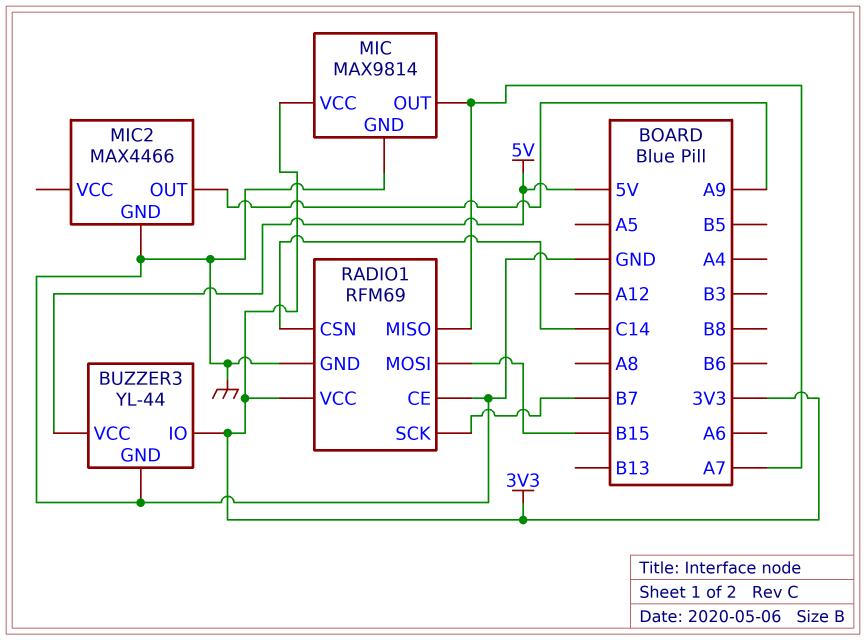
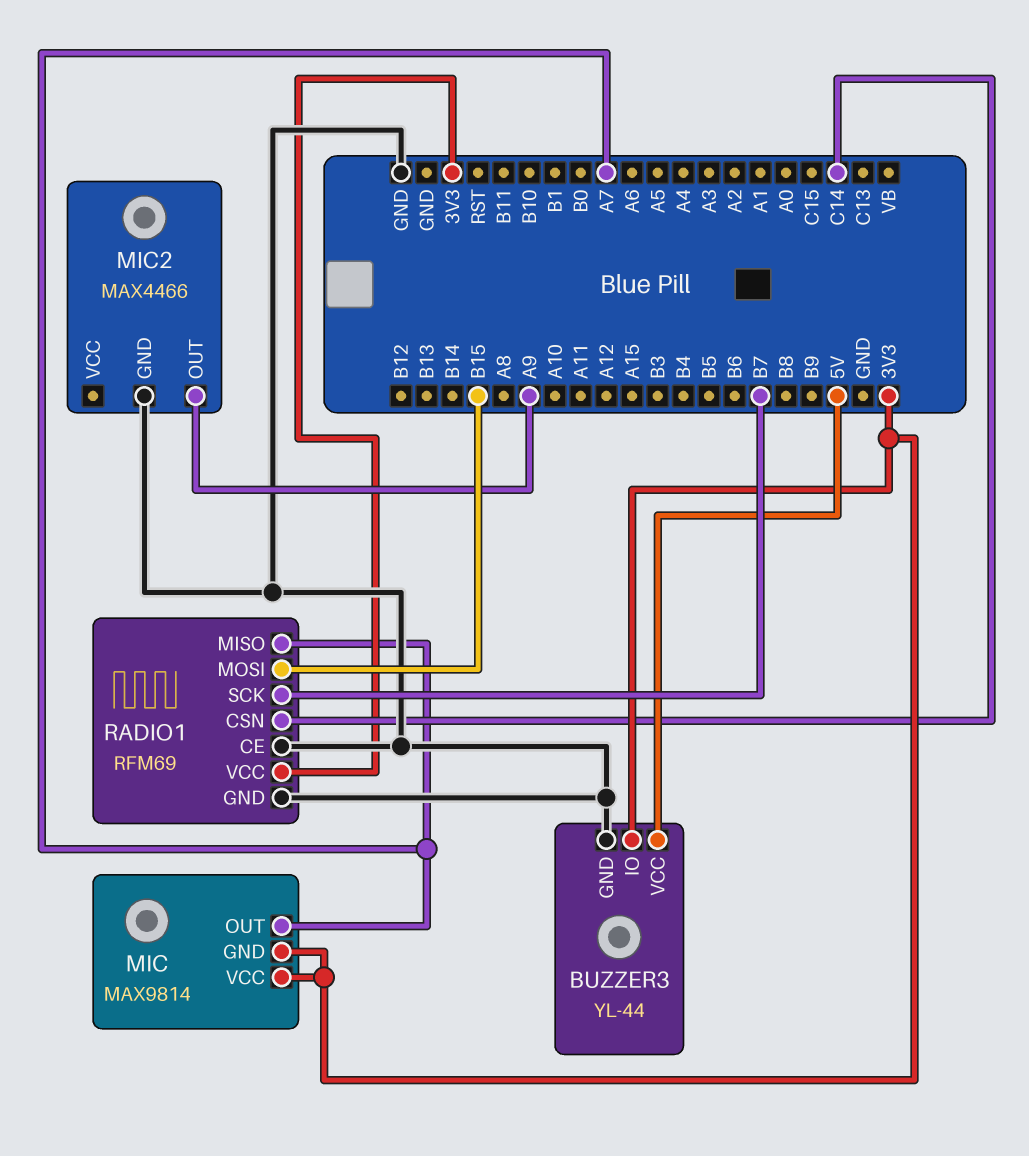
MIC pin GND: GND -> 3V3

